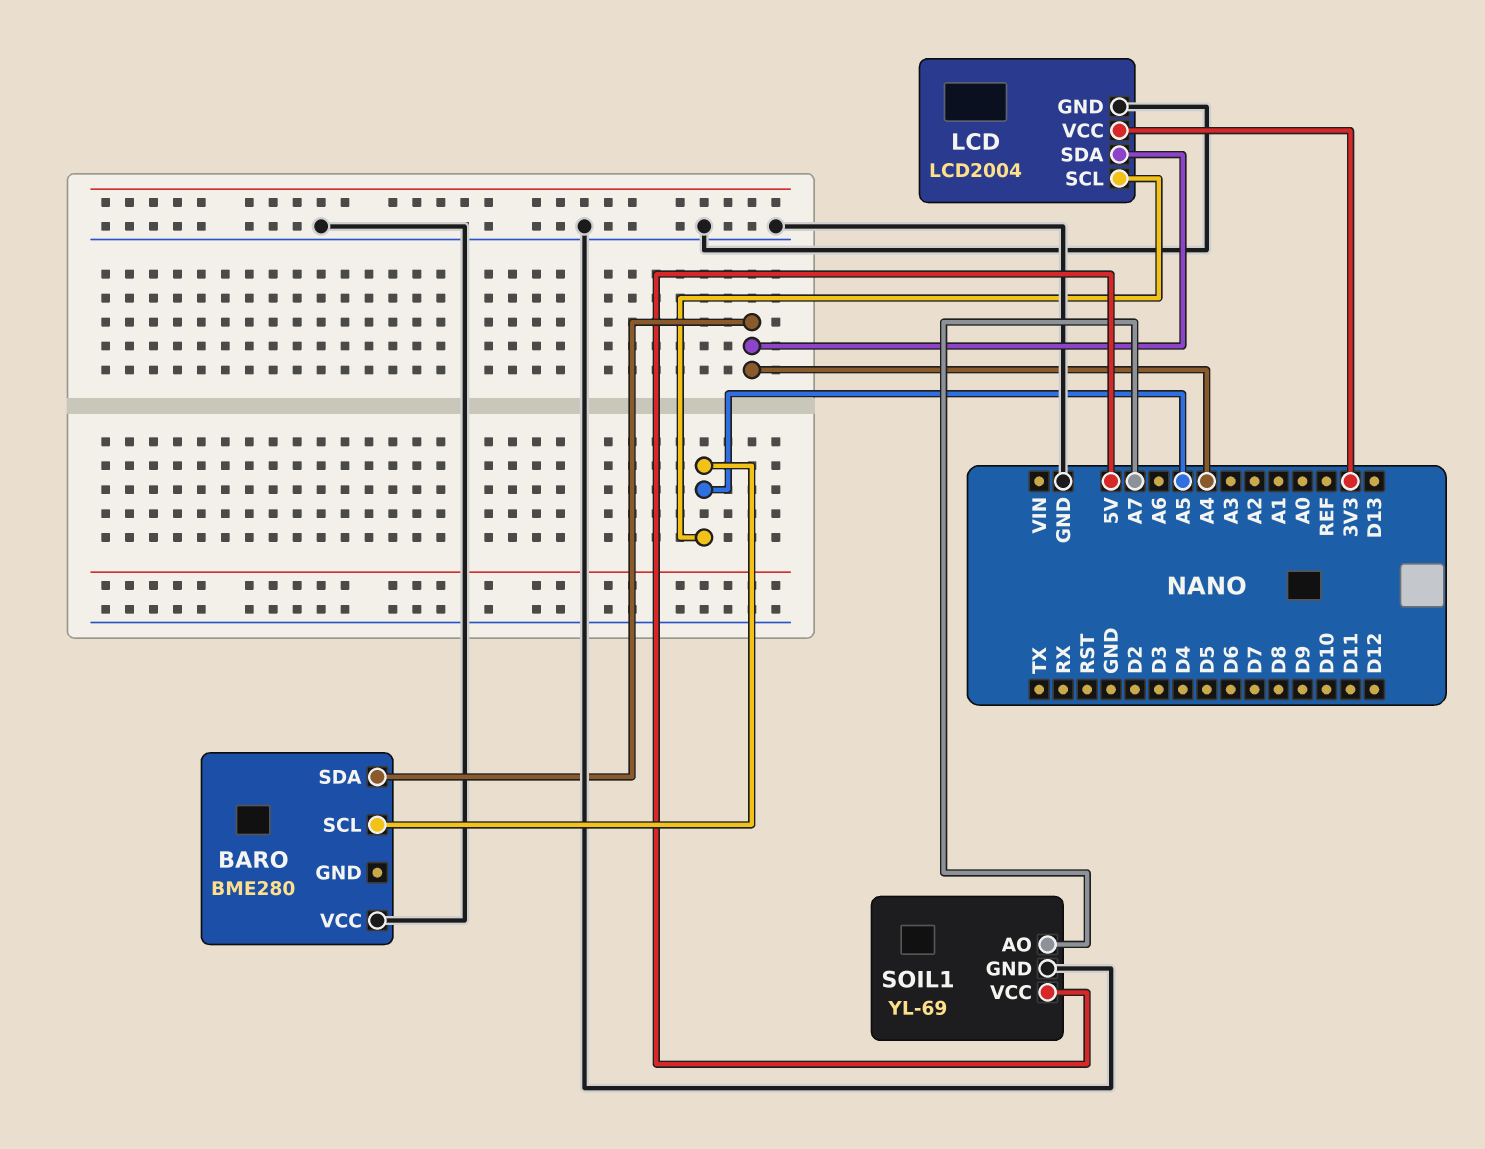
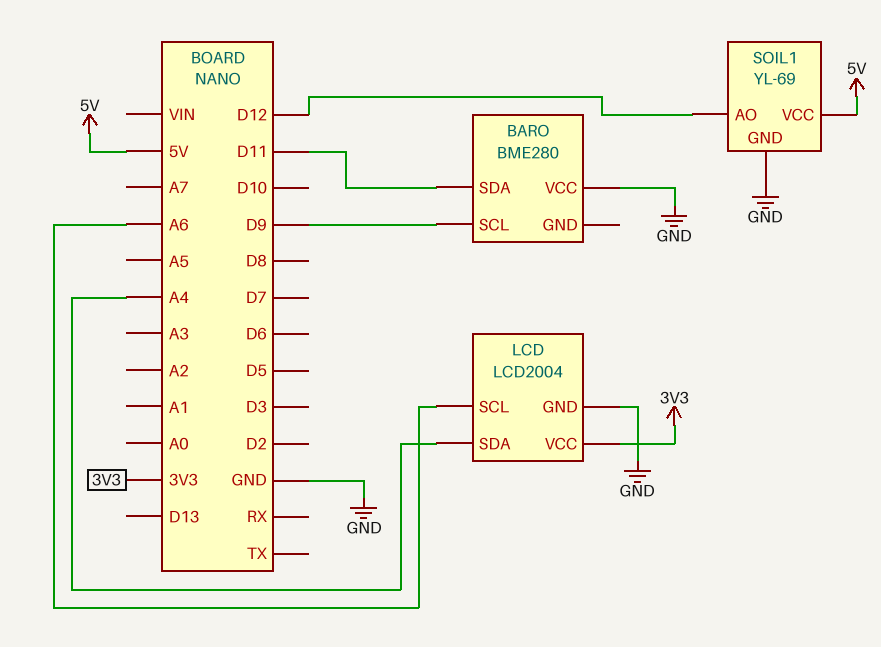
BARO pin SCL: A5 -> D9
BARO pin SDA: A4 -> D11
LCD pin SCL: A5 -> A6
SOIL1 pin AO: A7 -> D12

